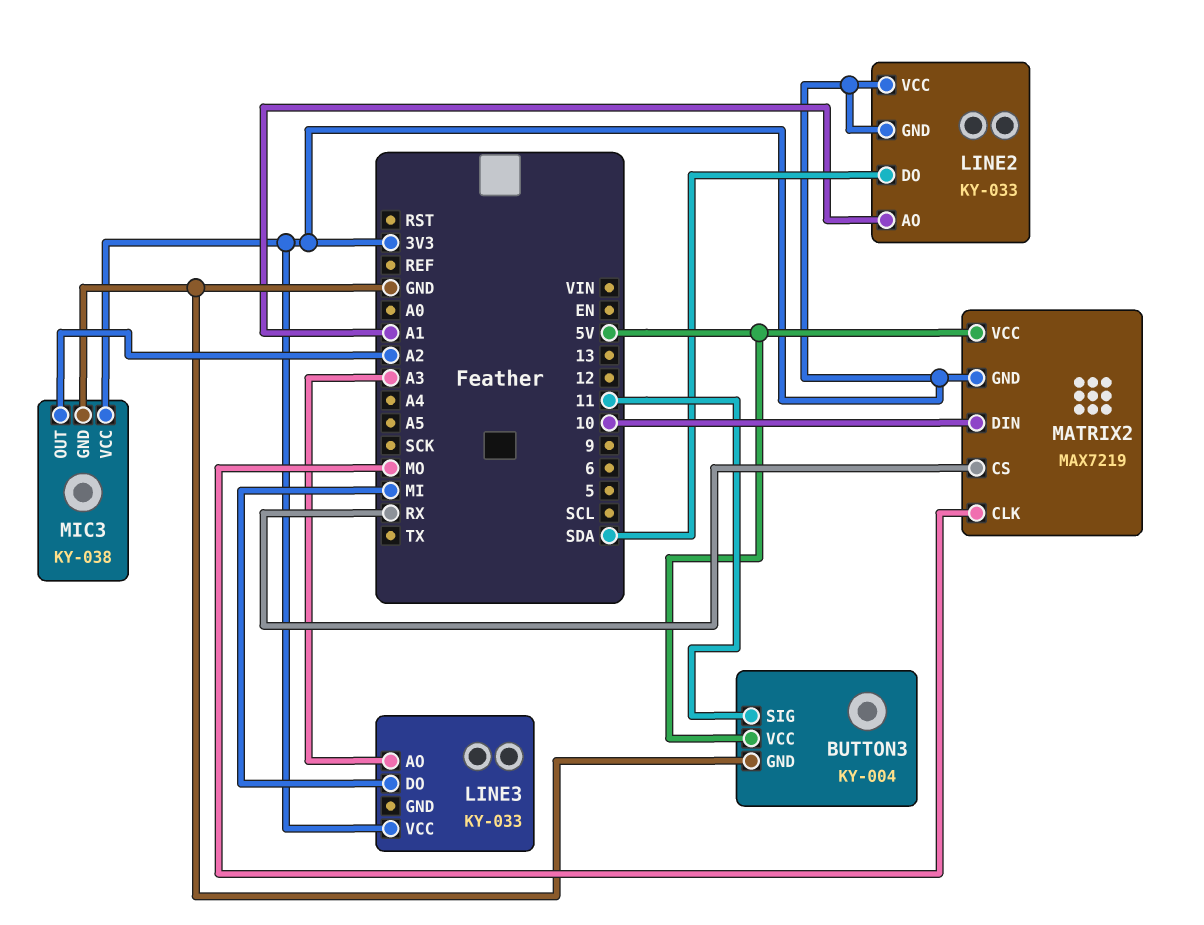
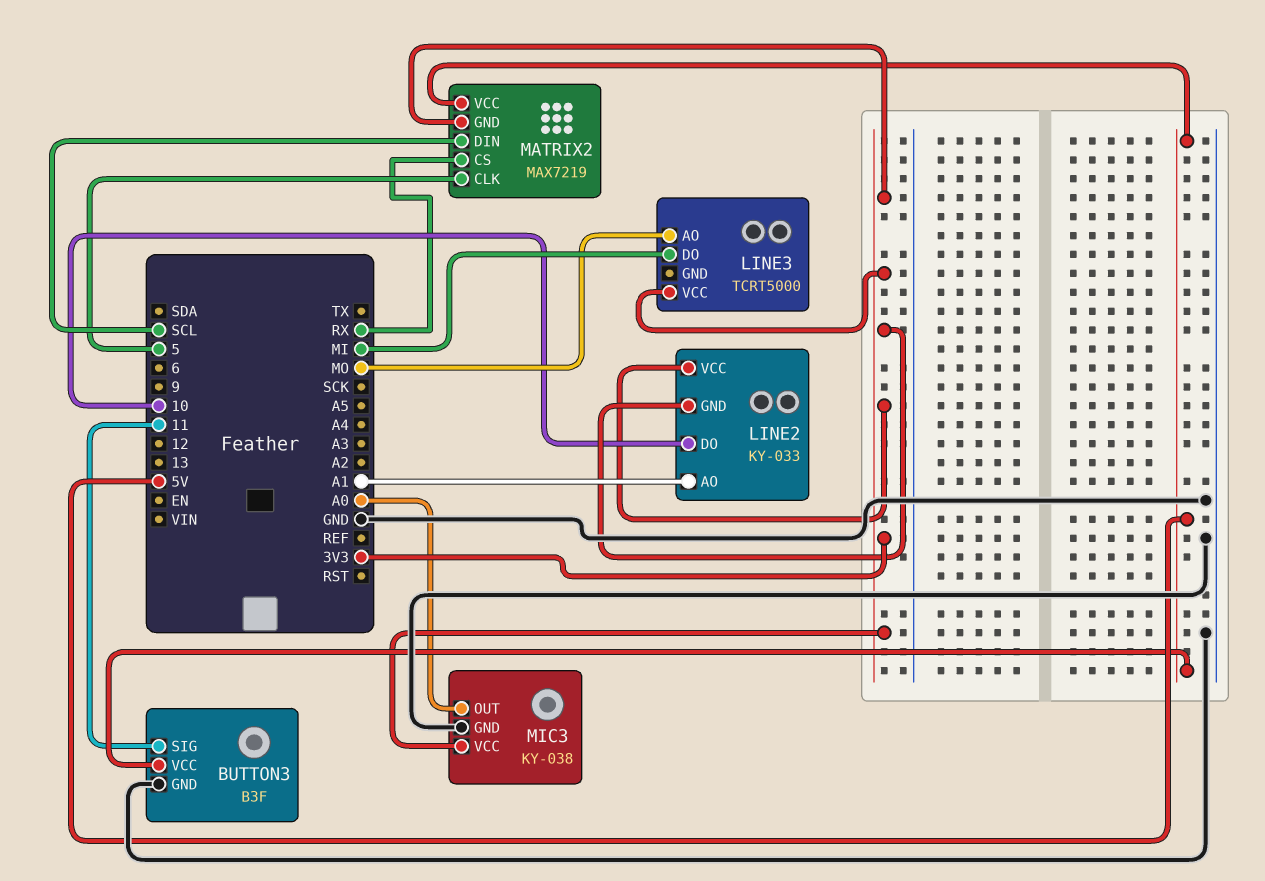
BUTTON3: KY-004 -> B3F
LINE2 pin DO: SDA -> 10
LINE3: KY-033 -> TCRT5000
LINE3 pin AO: A3 -> MO
MATRIX2 pin CLK: MO -> 5
MATRIX2 pin DIN: 10 -> SCL
MIC3 pin OUT: A2 -> A0

